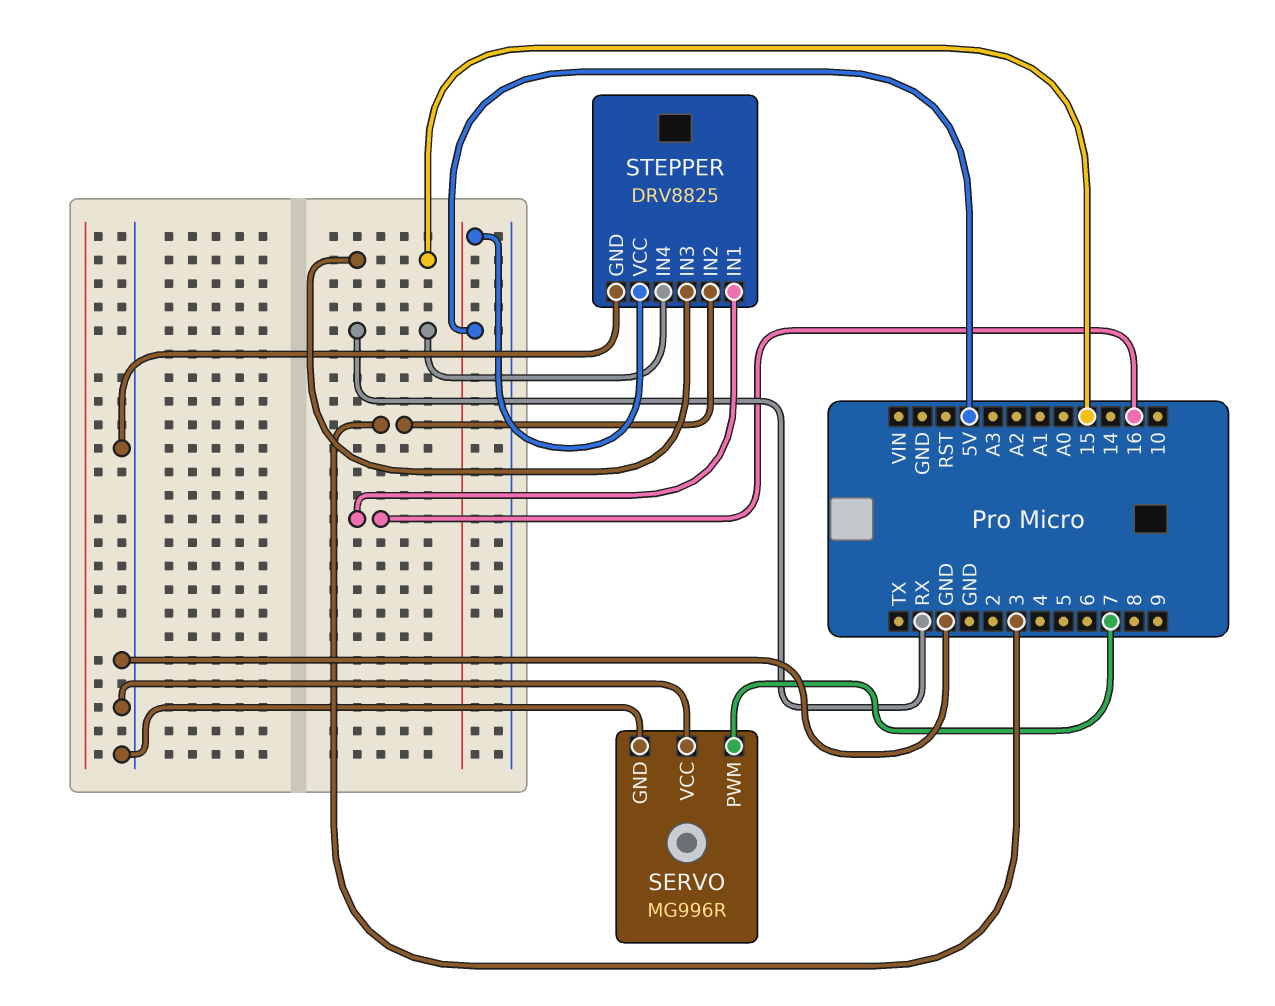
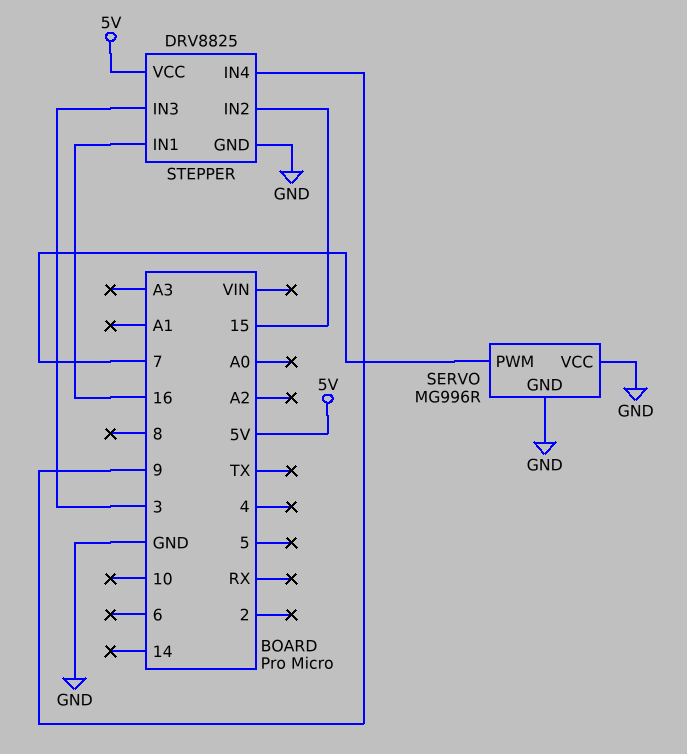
STEPPER pin IN2: 3 -> 15
STEPPER pin IN3: 15 -> 3
STEPPER pin IN4: RX -> 9

